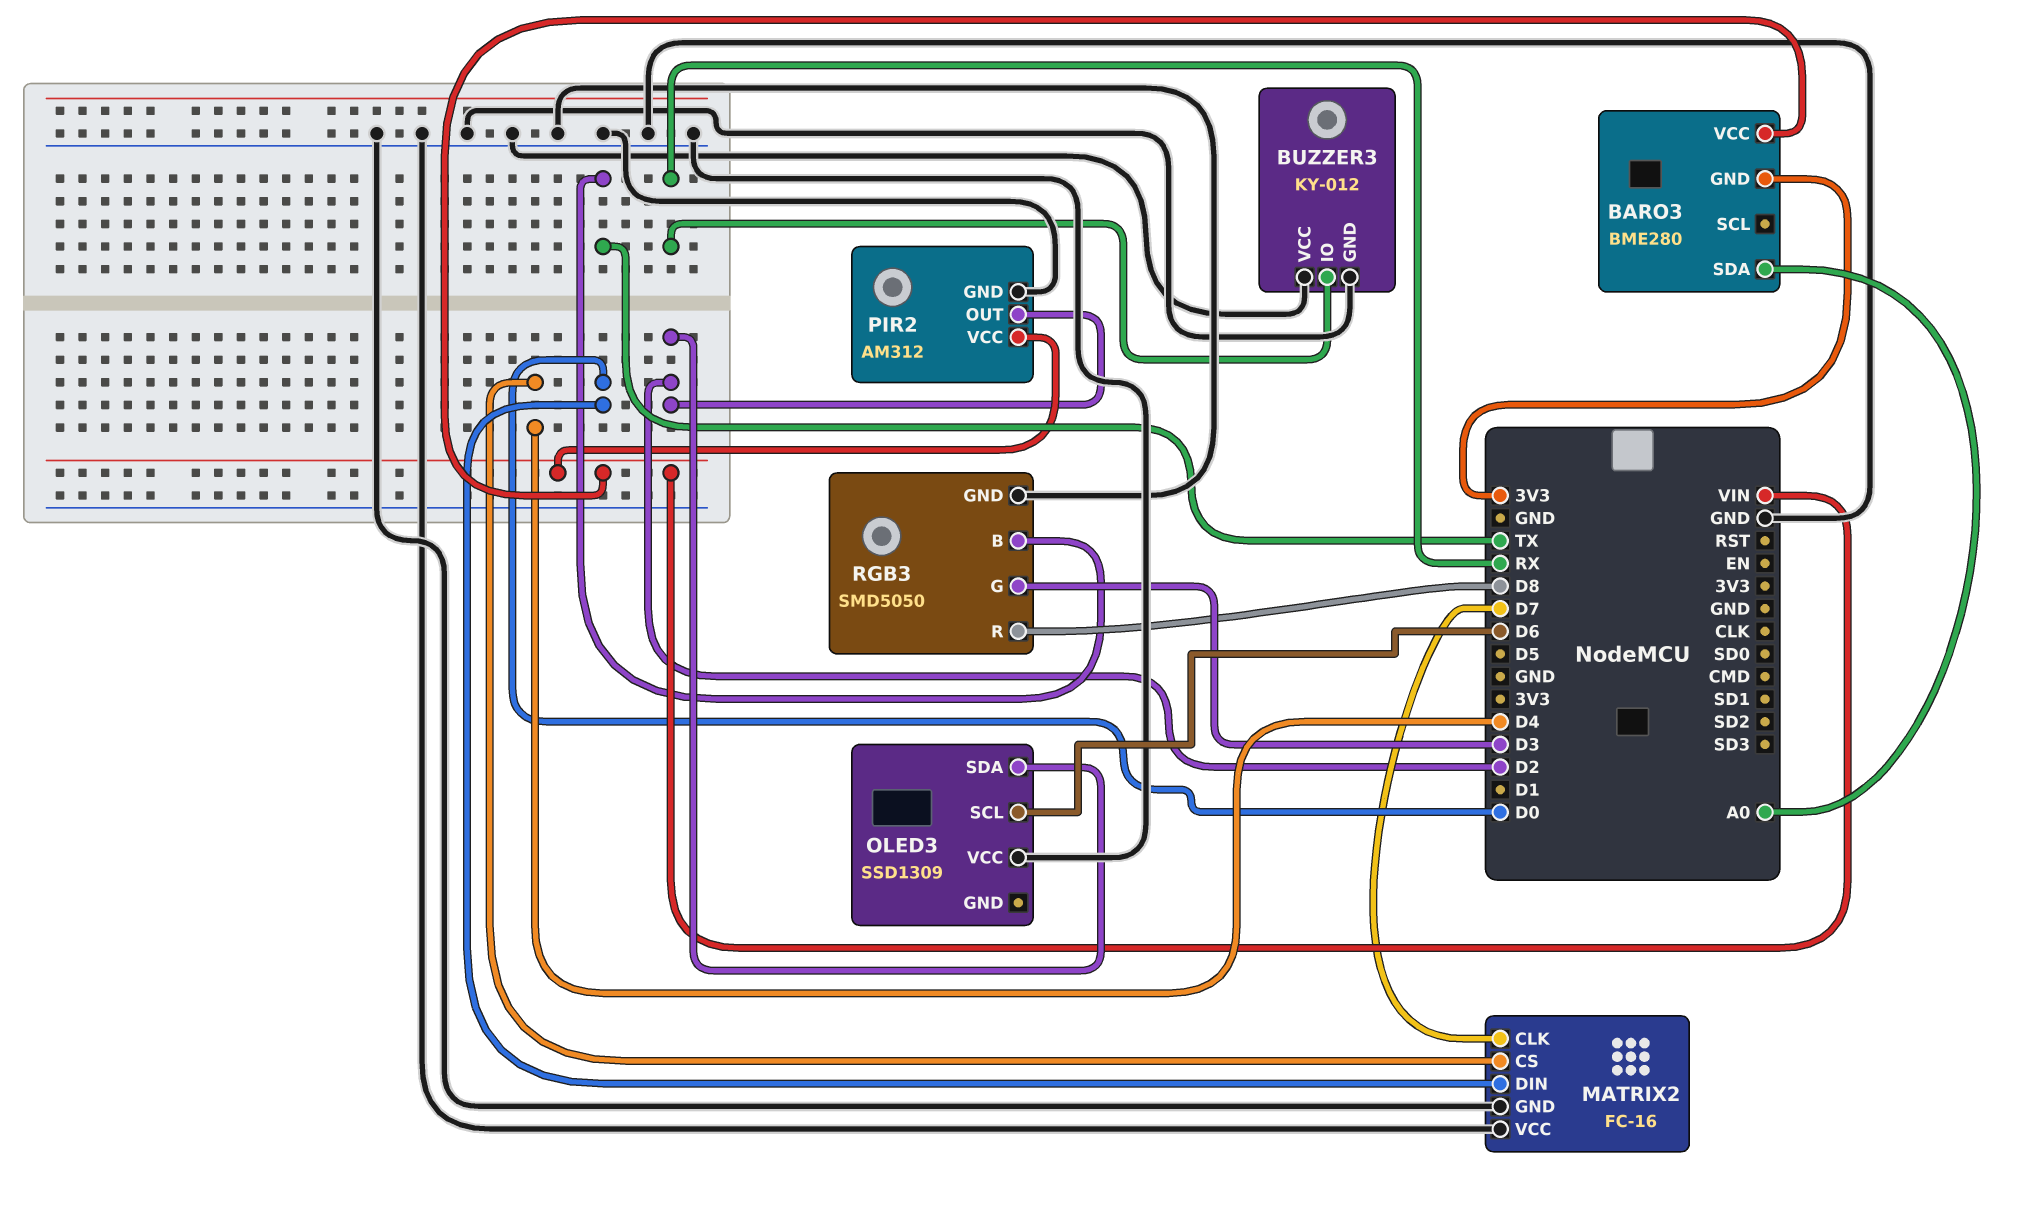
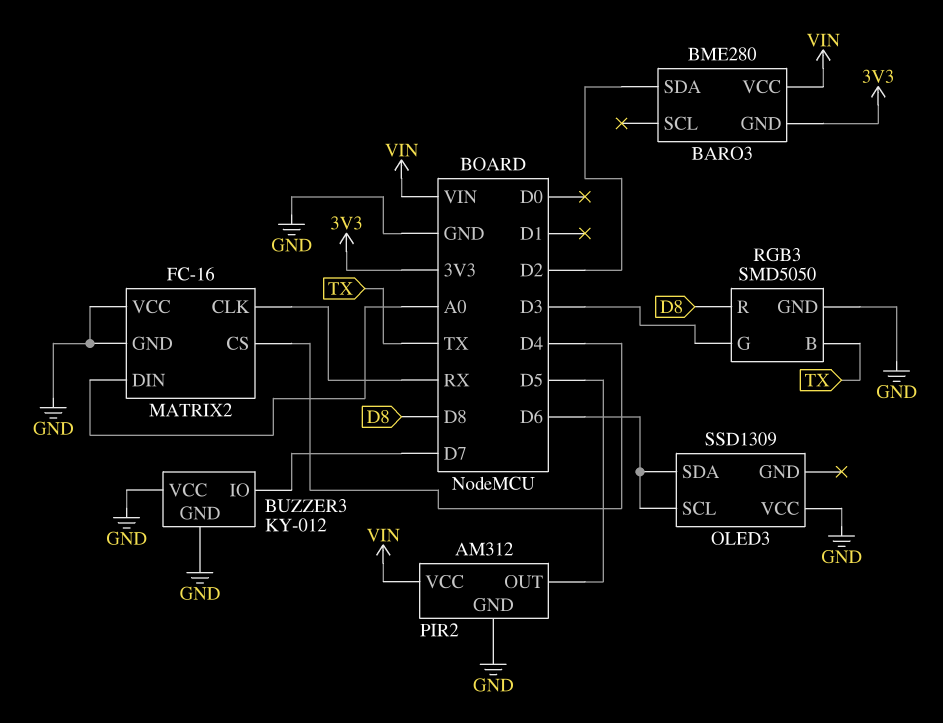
BARO3 pin SDA: A0 -> D2
BUZZER3 pin IO: RX -> D7
MATRIX2 pin CLK: D7 -> RX
MATRIX2 pin DIN: D0 -> A0
OLED3 pin SDA: D2 -> D6
PIR2 pin OUT: D2 -> D5

